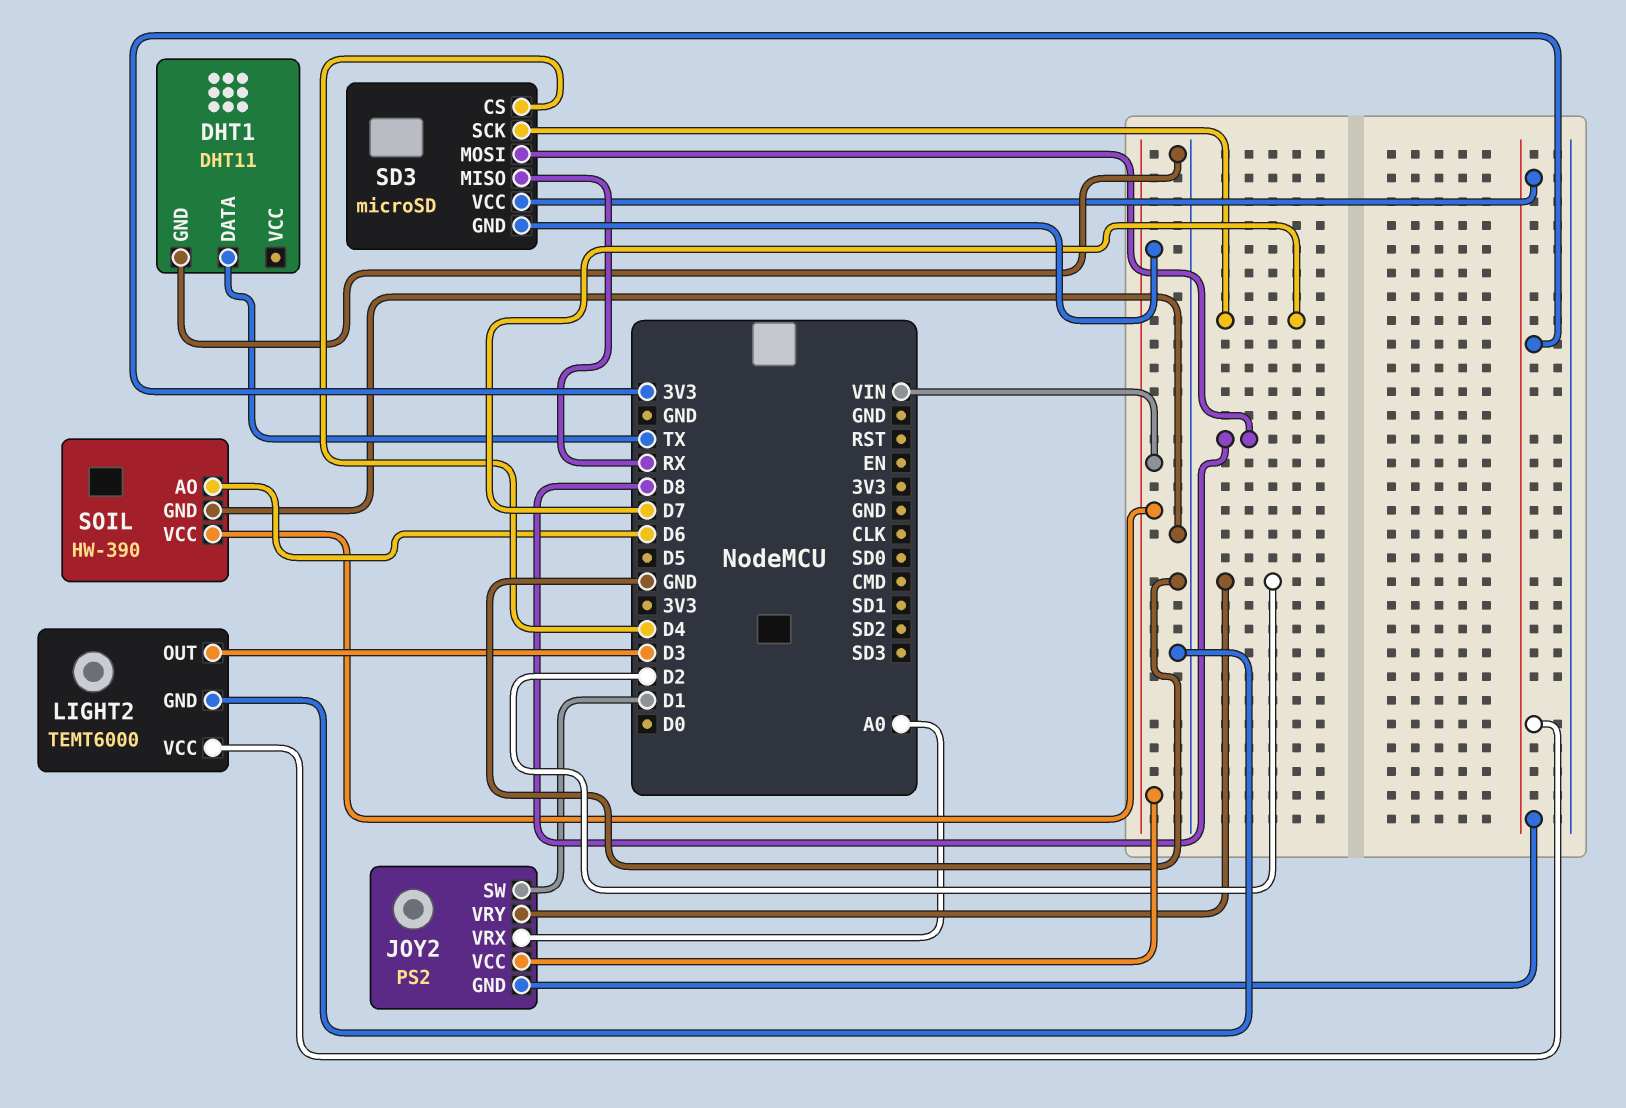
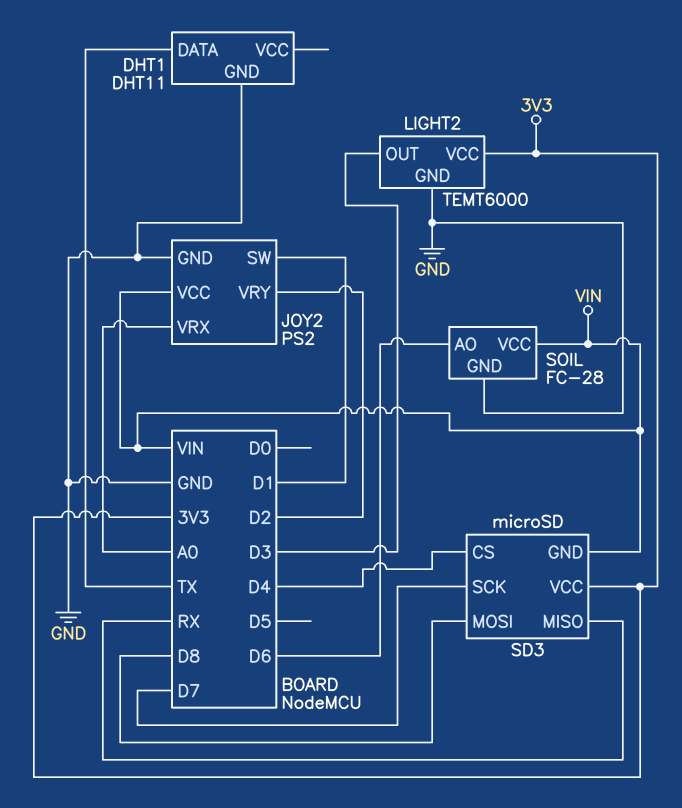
JOY2 pin GND: 3V3 -> GND
SOIL: HW-390 -> FC-28

